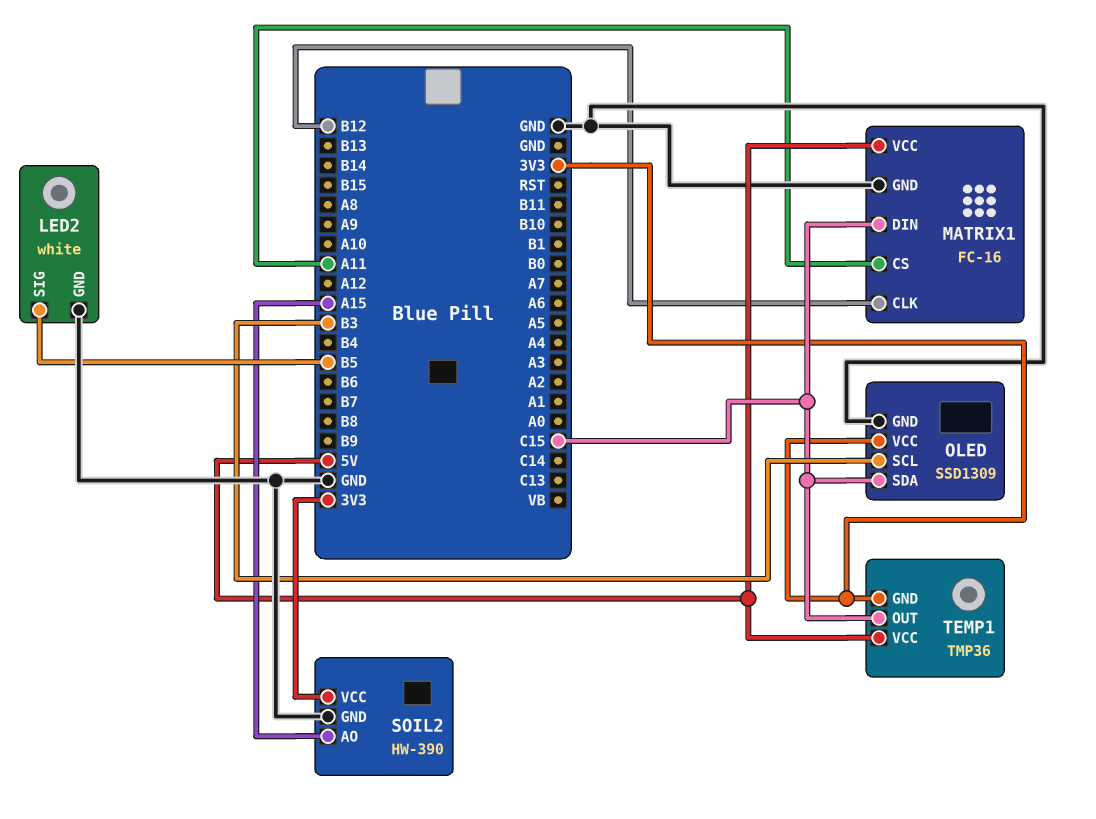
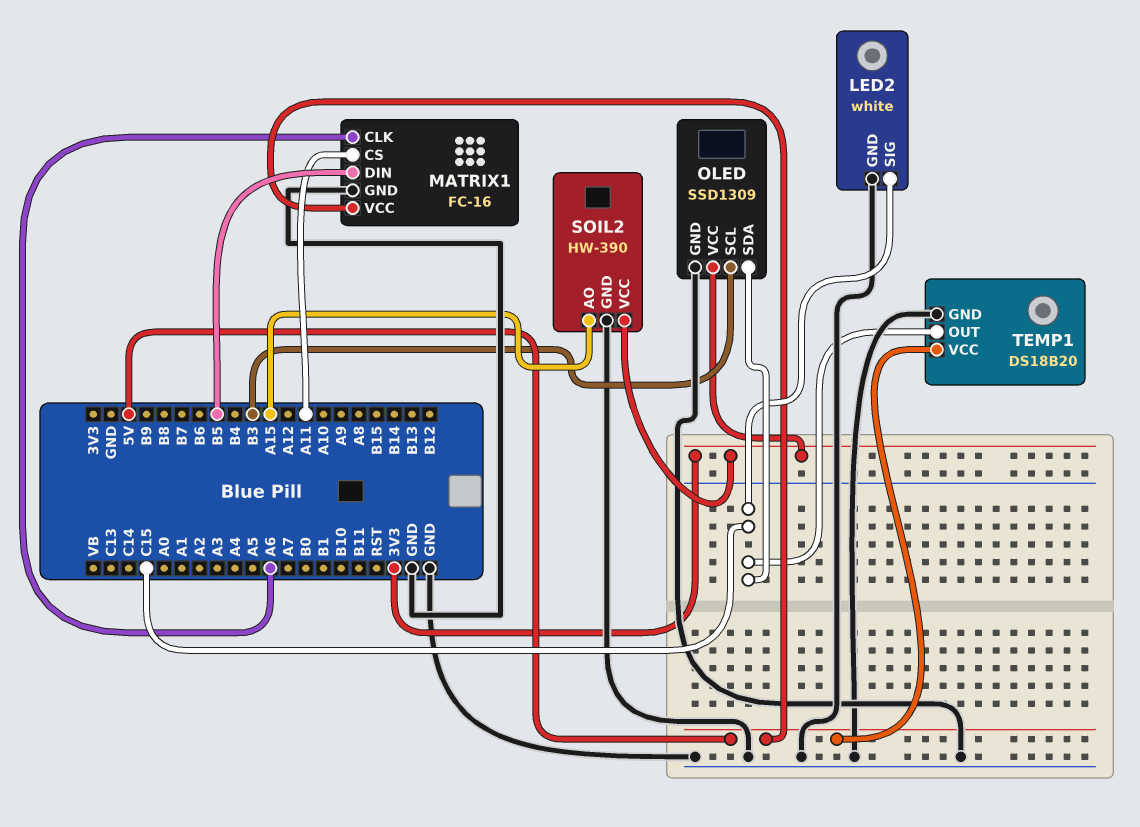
LED2 pin SIG: B5 -> C15
MATRIX1 pin CLK: B12 -> A6
MATRIX1 pin DIN: C15 -> B5
TEMP1: TMP36 -> DS18B20
TEMP1 pin GND: 3V3 -> GND

